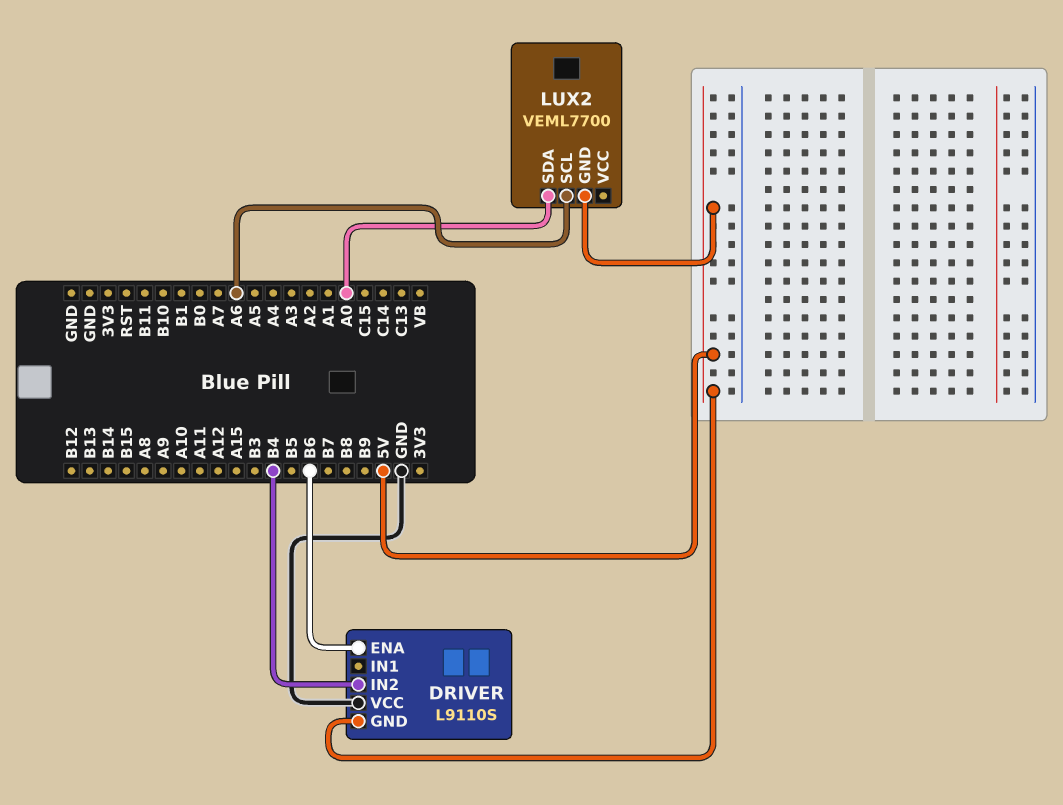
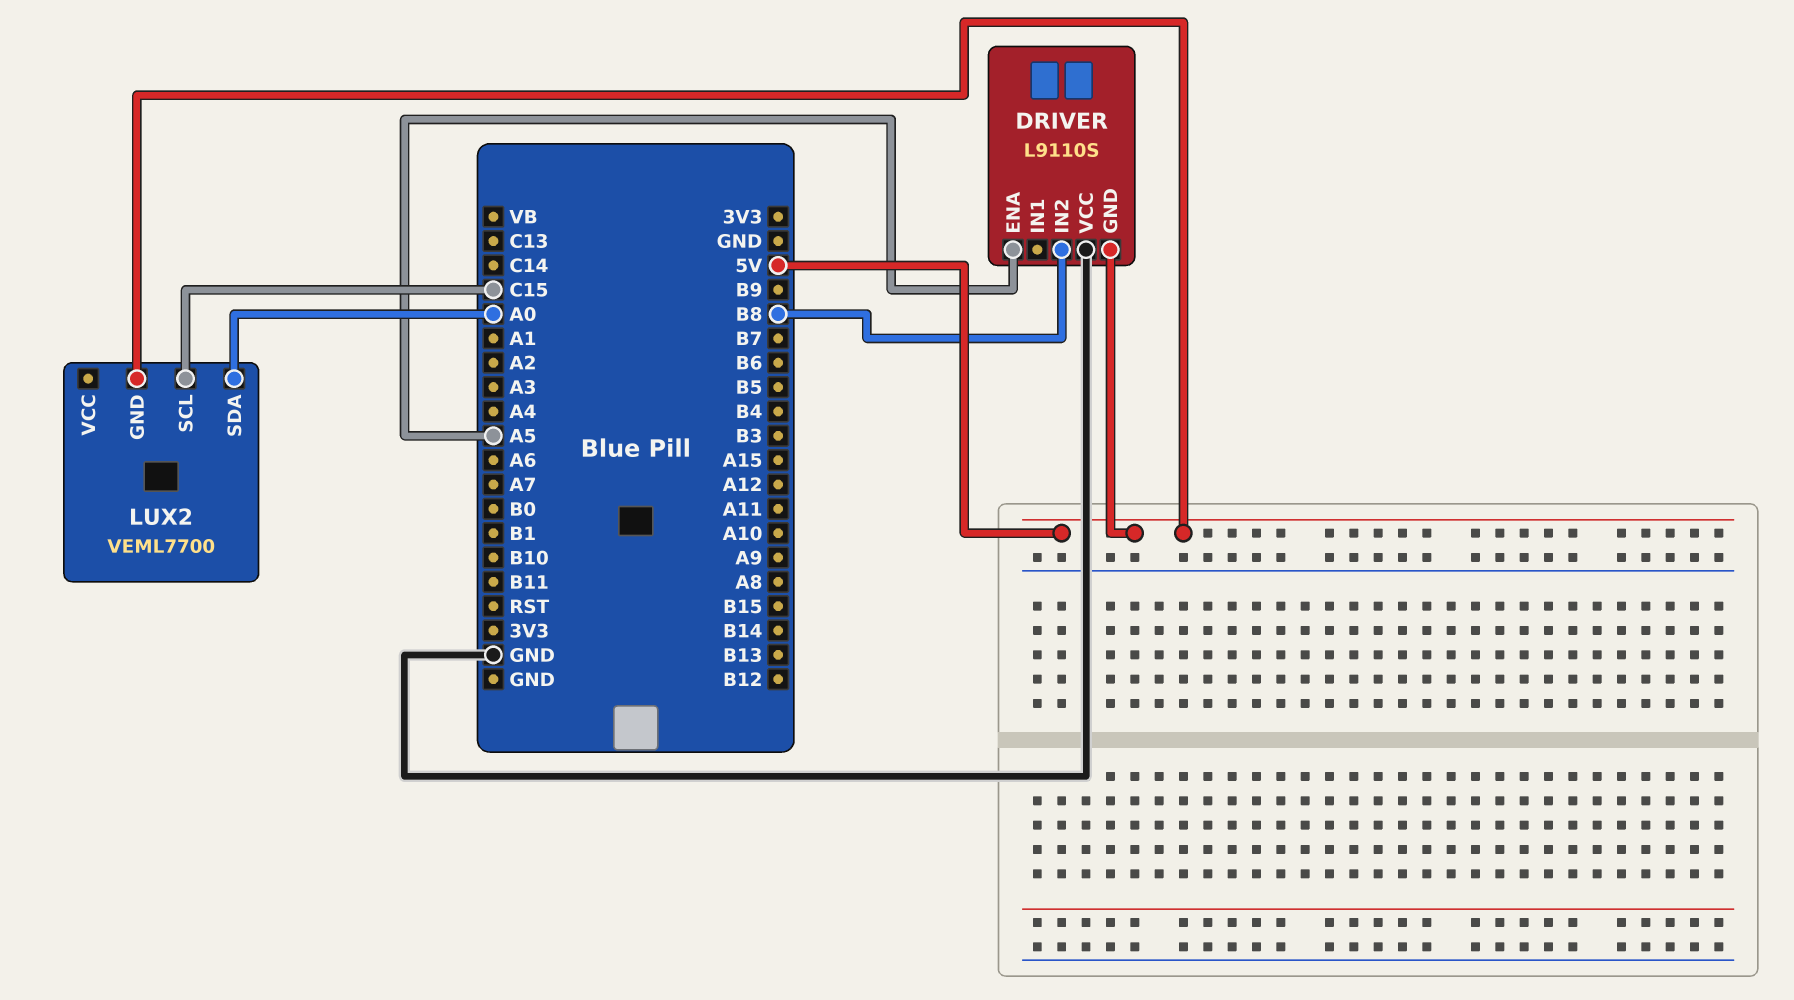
DRIVER pin ENA: B6 -> A5
DRIVER pin IN2: B4 -> B8
LUX2 pin SCL: A6 -> C15

